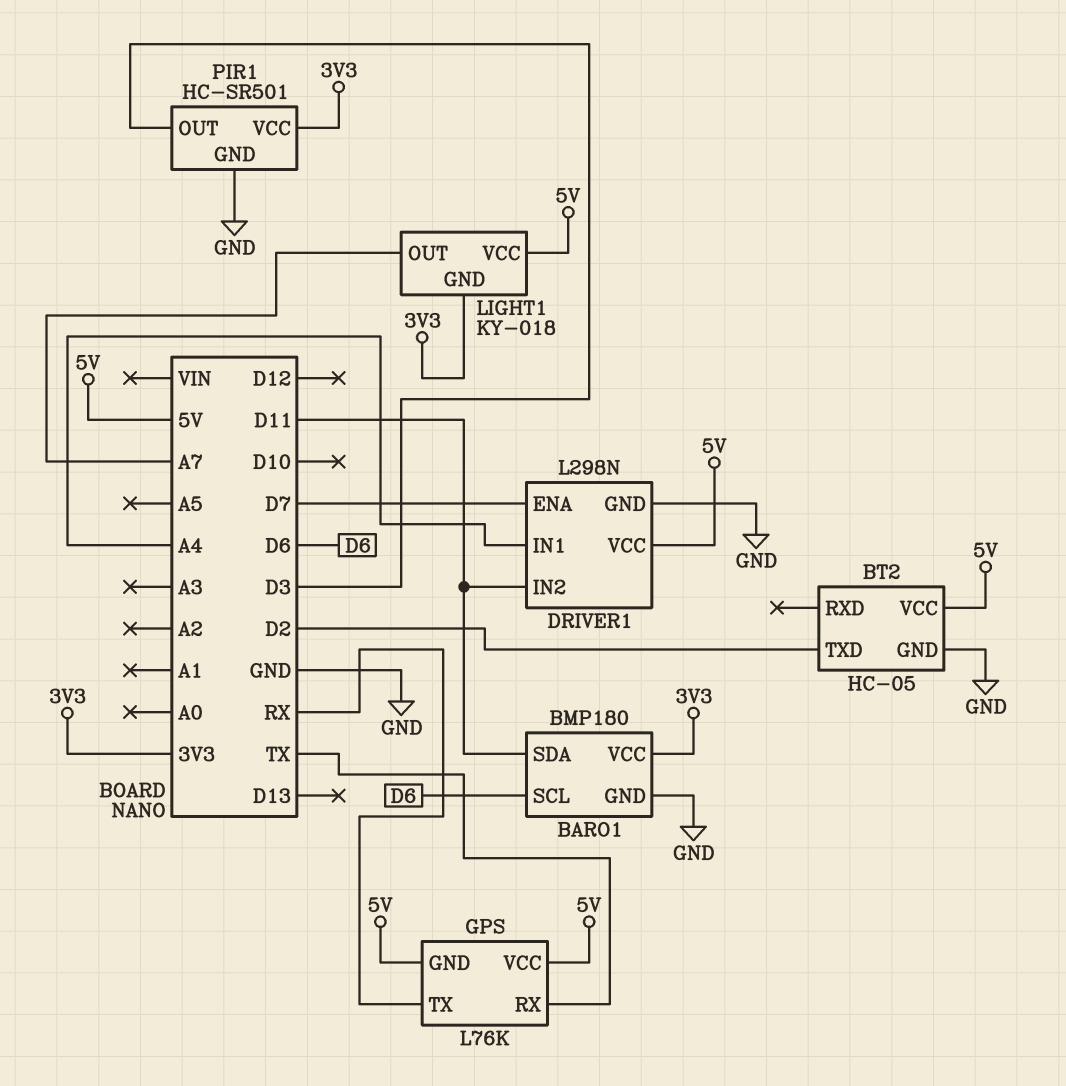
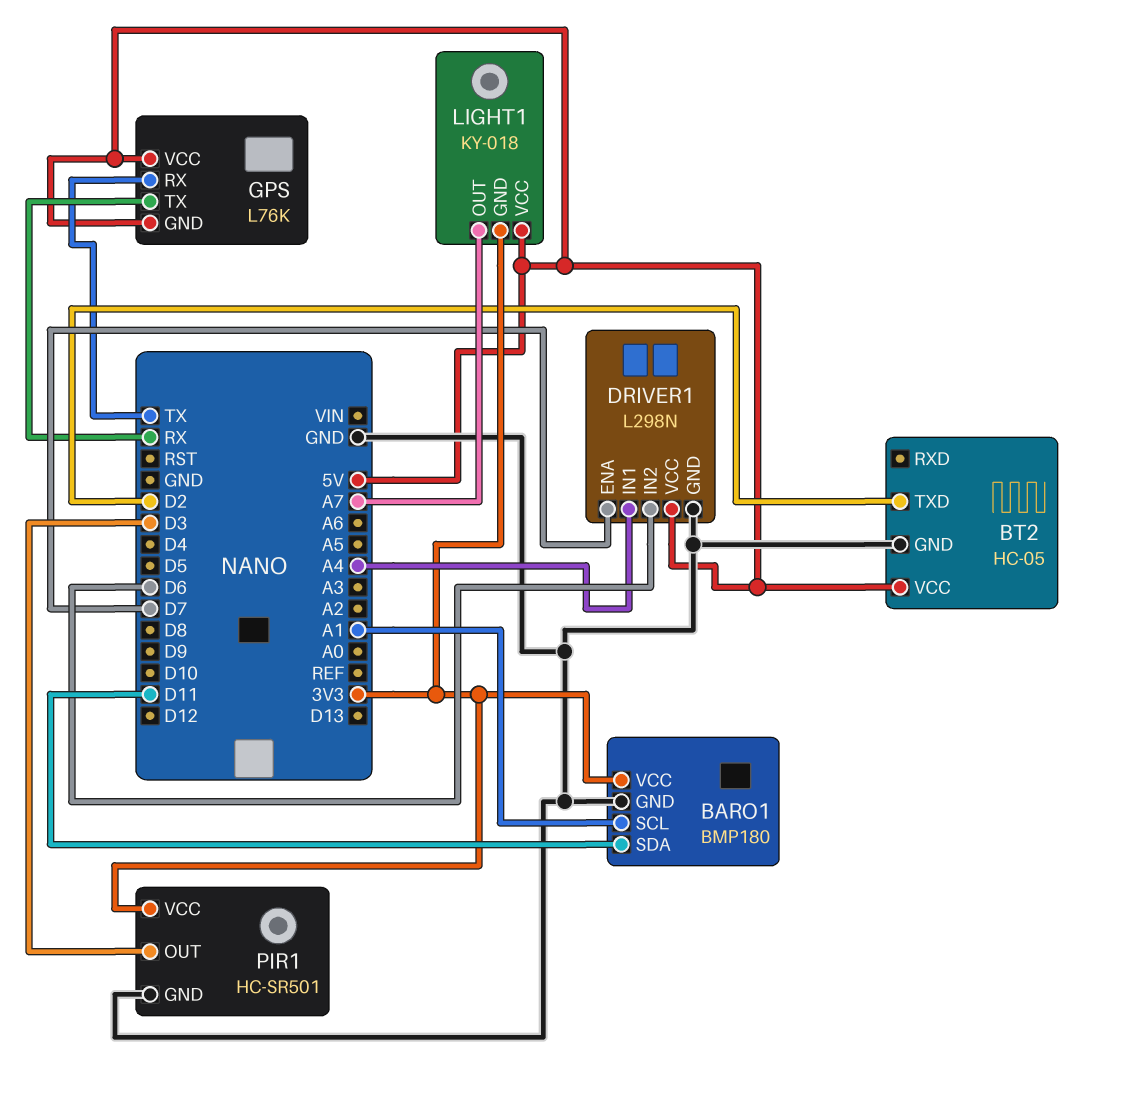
BARO1 pin SCL: D6 -> A1
DRIVER1 pin IN2: D11 -> D6

